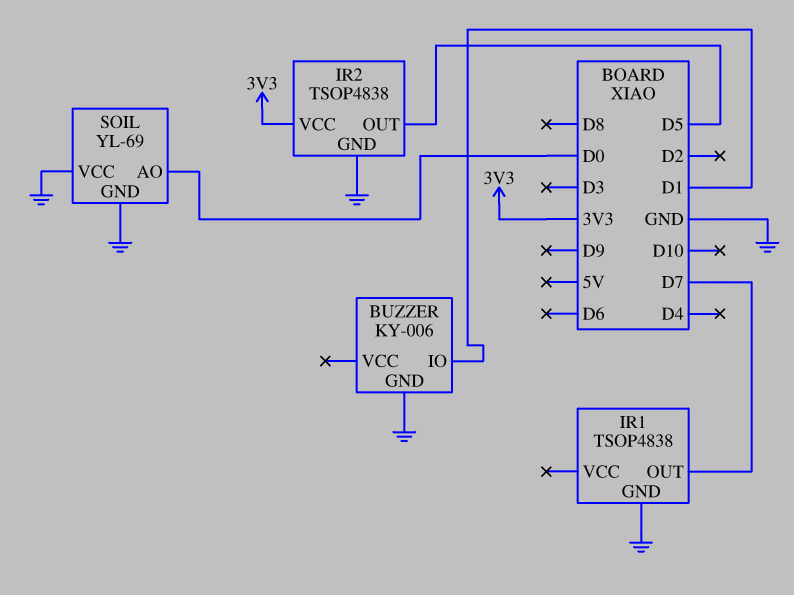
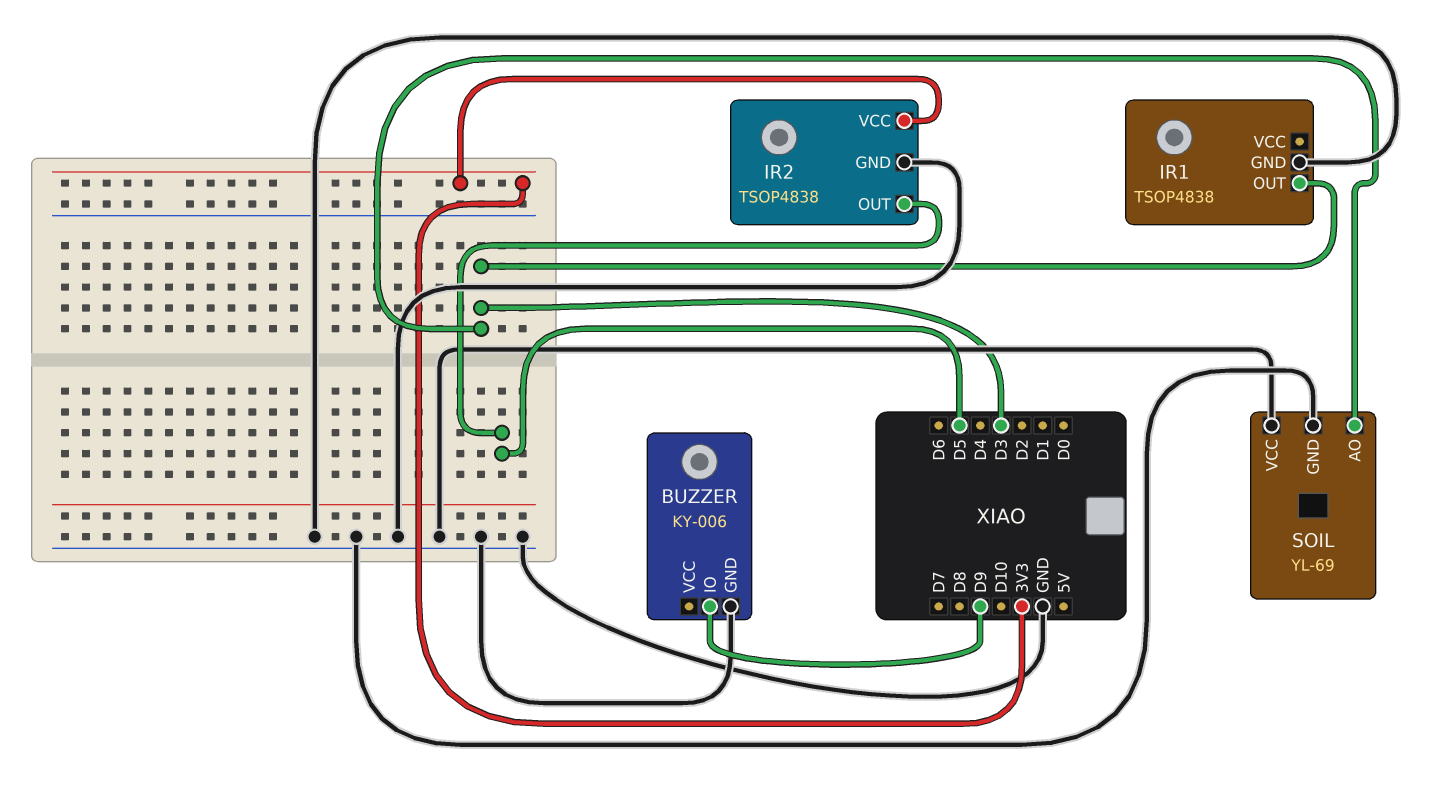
BUZZER pin IO: D1 -> D9
IR1 pin OUT: D7 -> D3
SOIL pin AO: D0 -> D3

